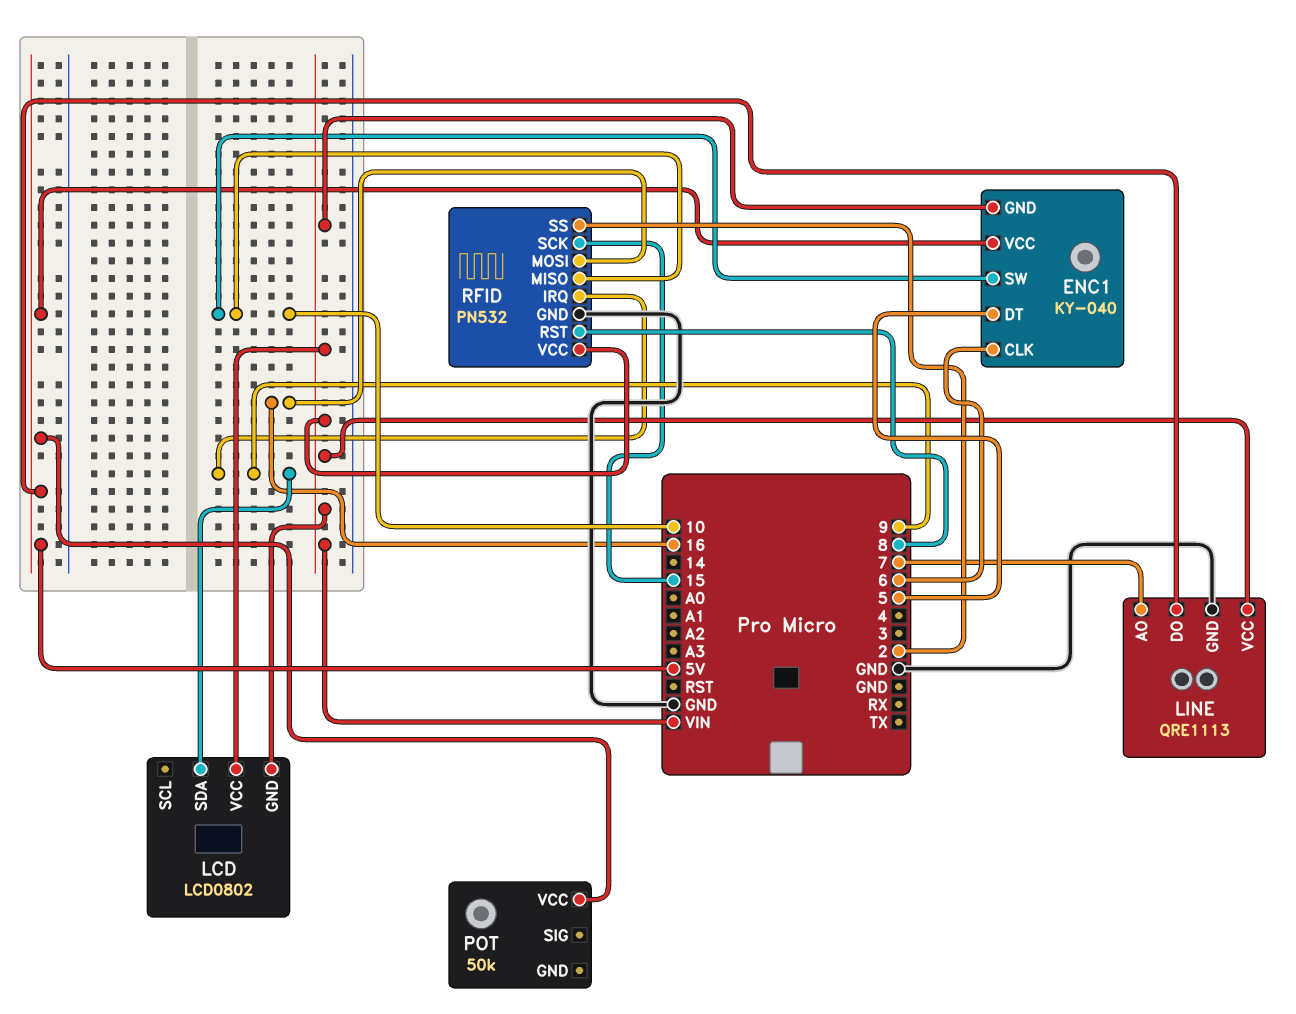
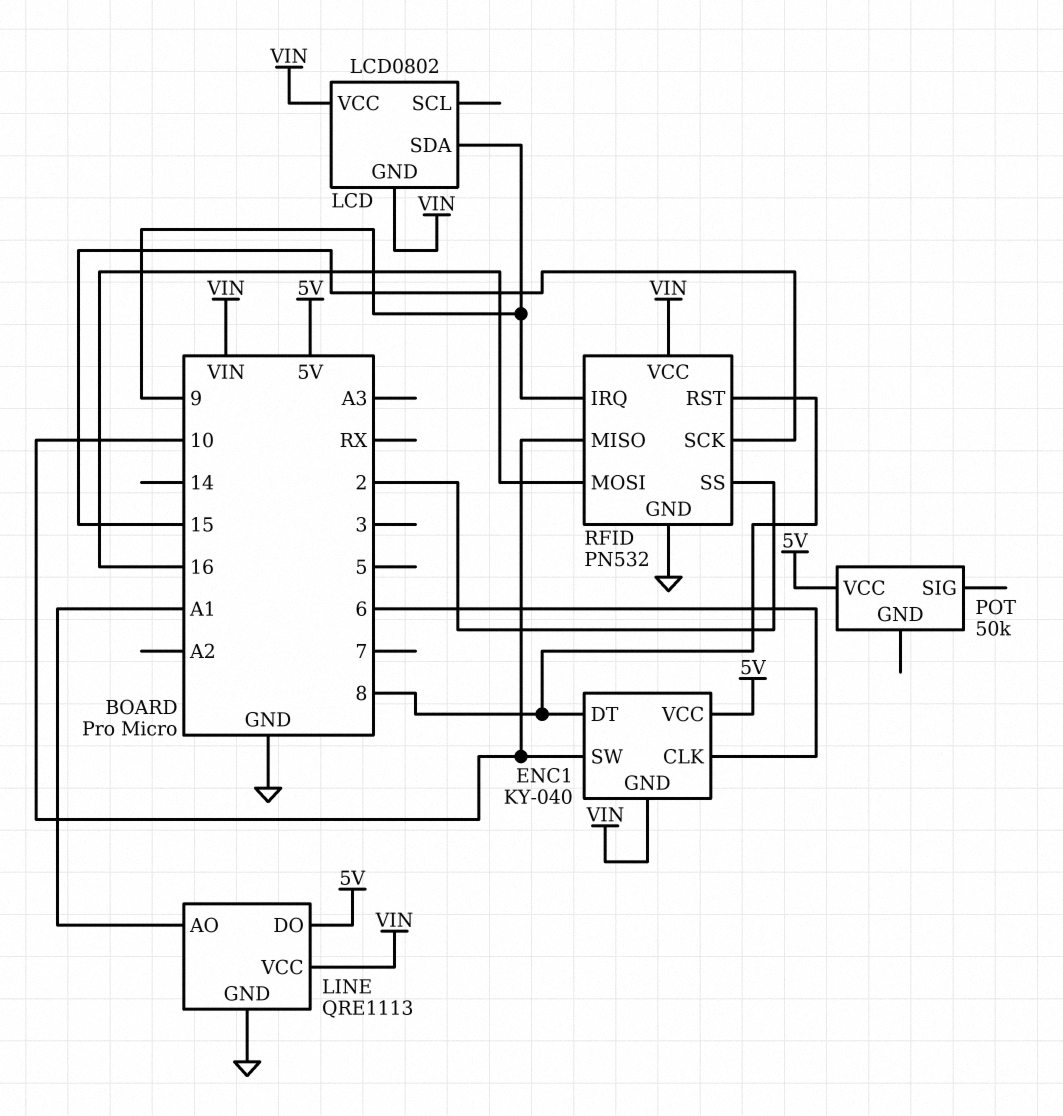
ENC1 pin DT: 5 -> 8
LINE pin AO: 7 -> A1

